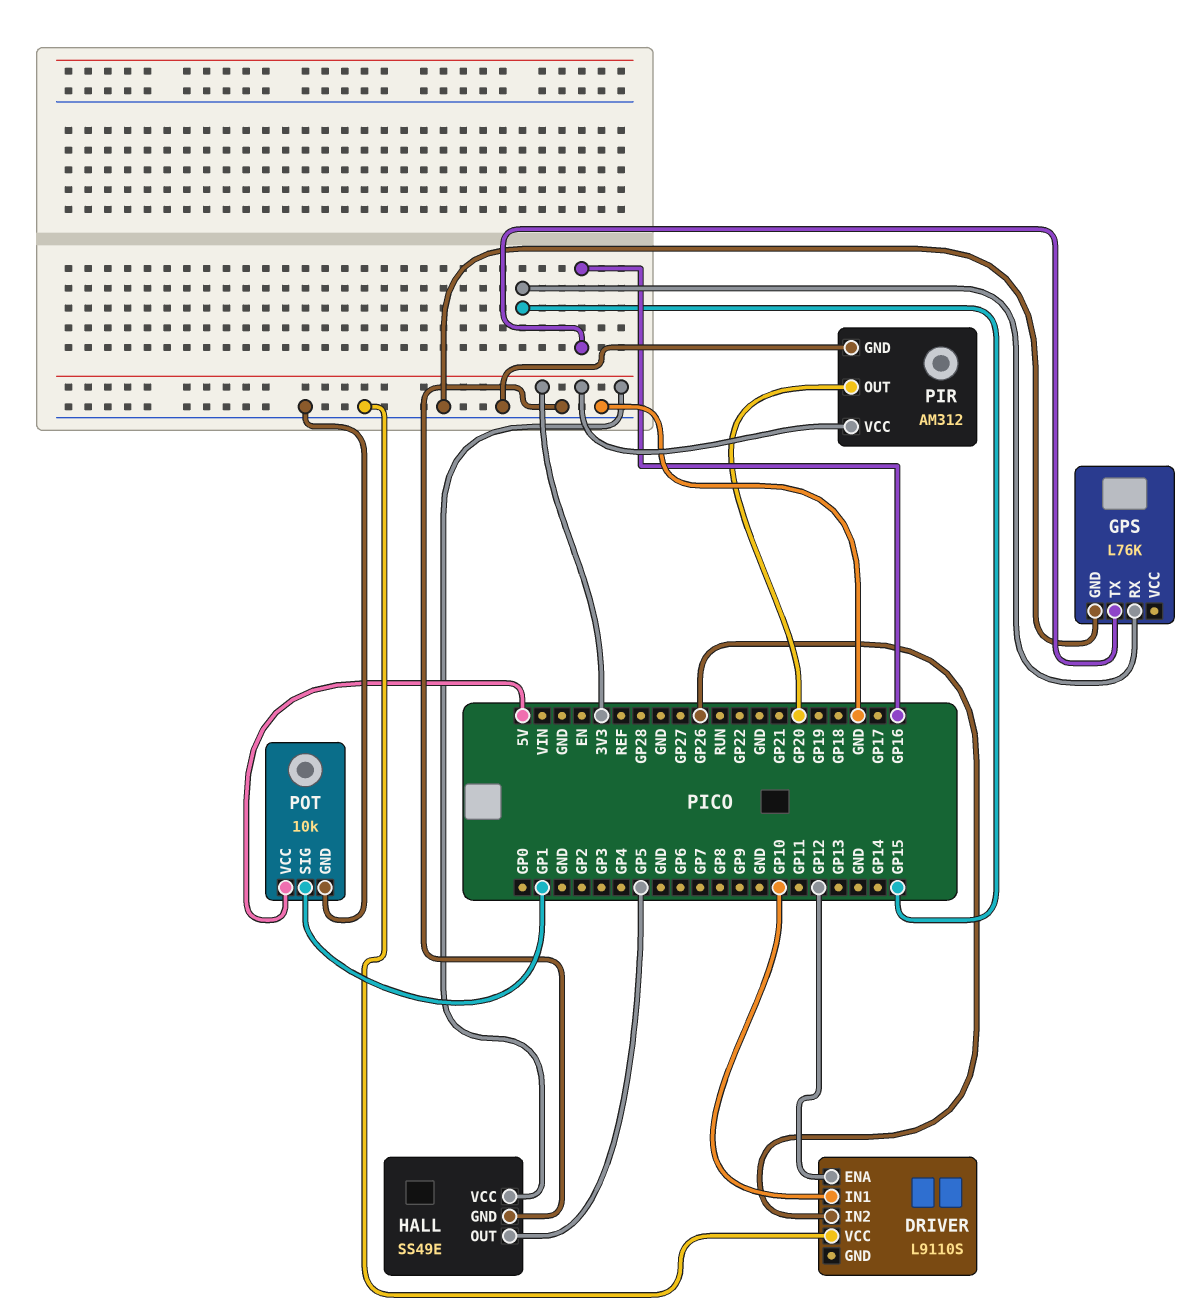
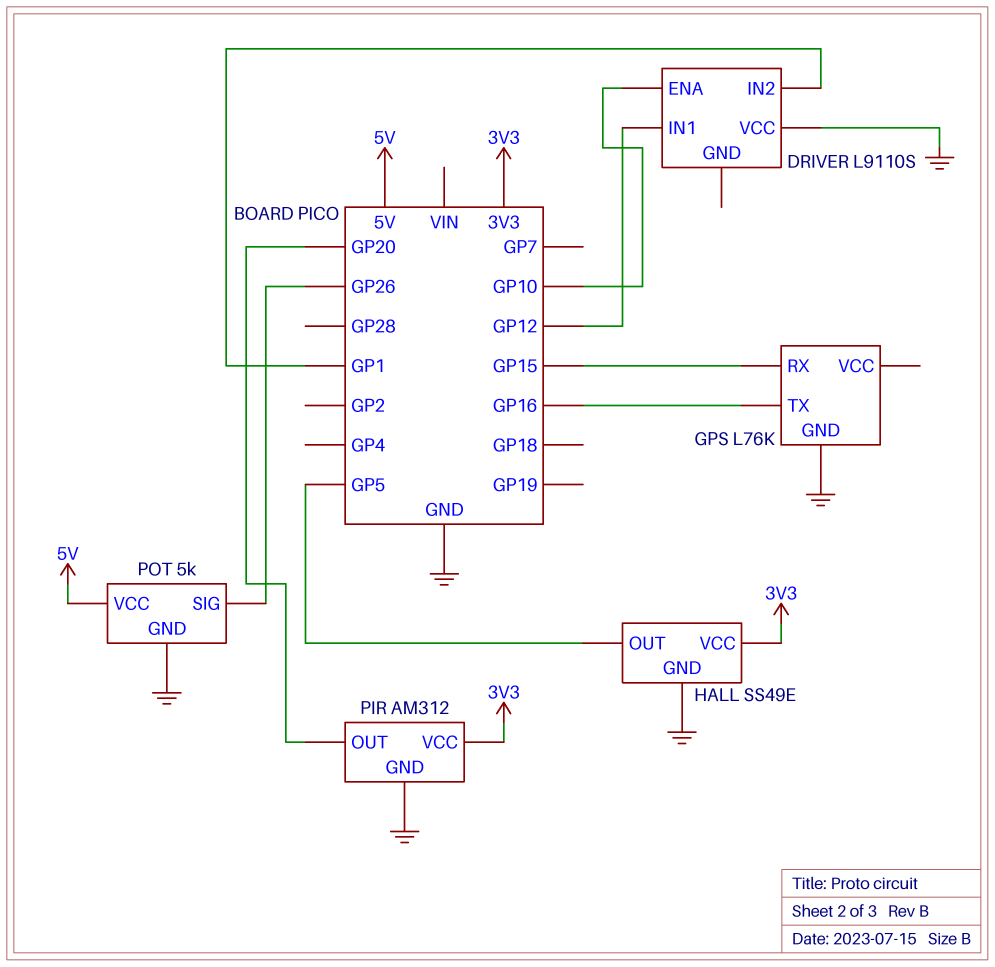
DRIVER pin ENA: GP12 -> GP10
DRIVER pin IN1: GP10 -> GP12
DRIVER pin IN2: GP26 -> GP1
POT: 10k -> 5k
POT pin SIG: GP1 -> GP26

